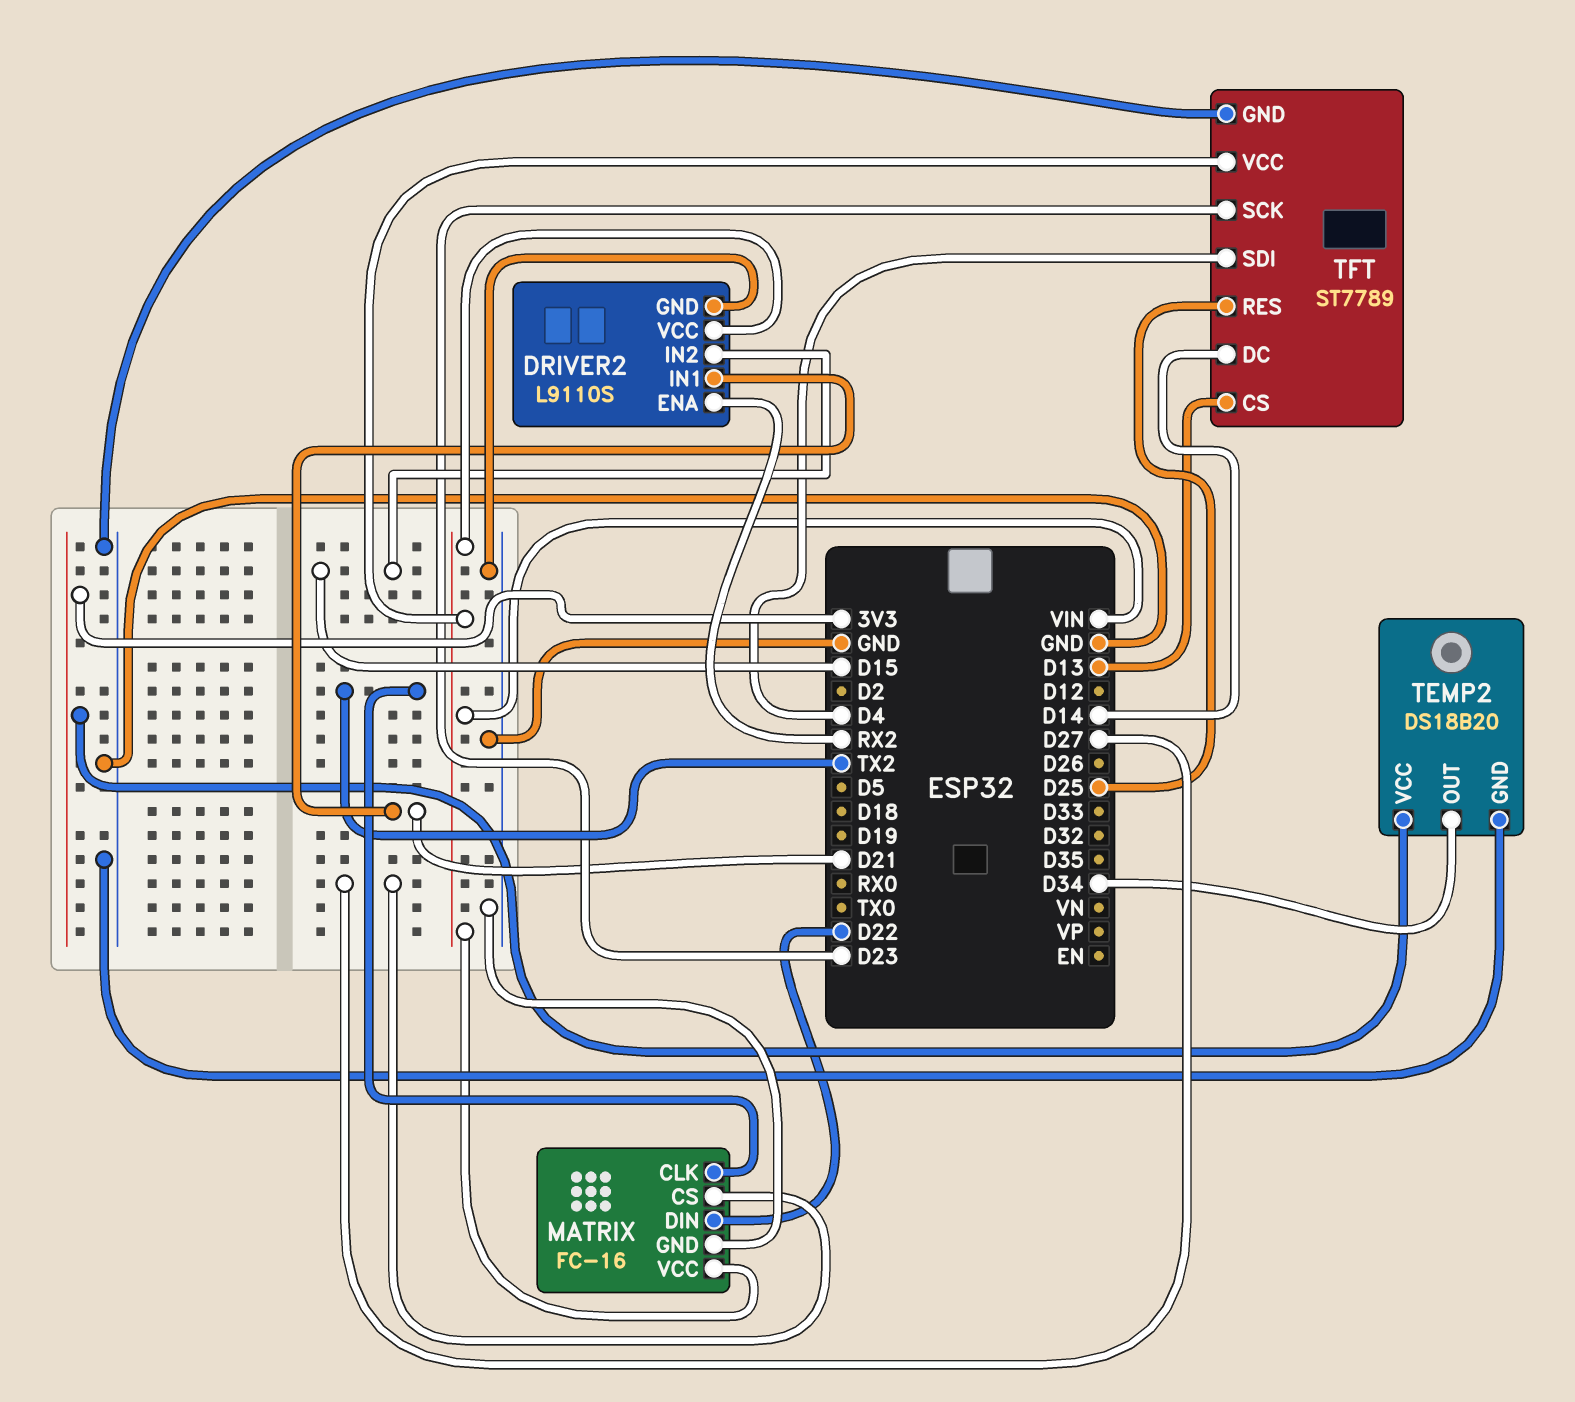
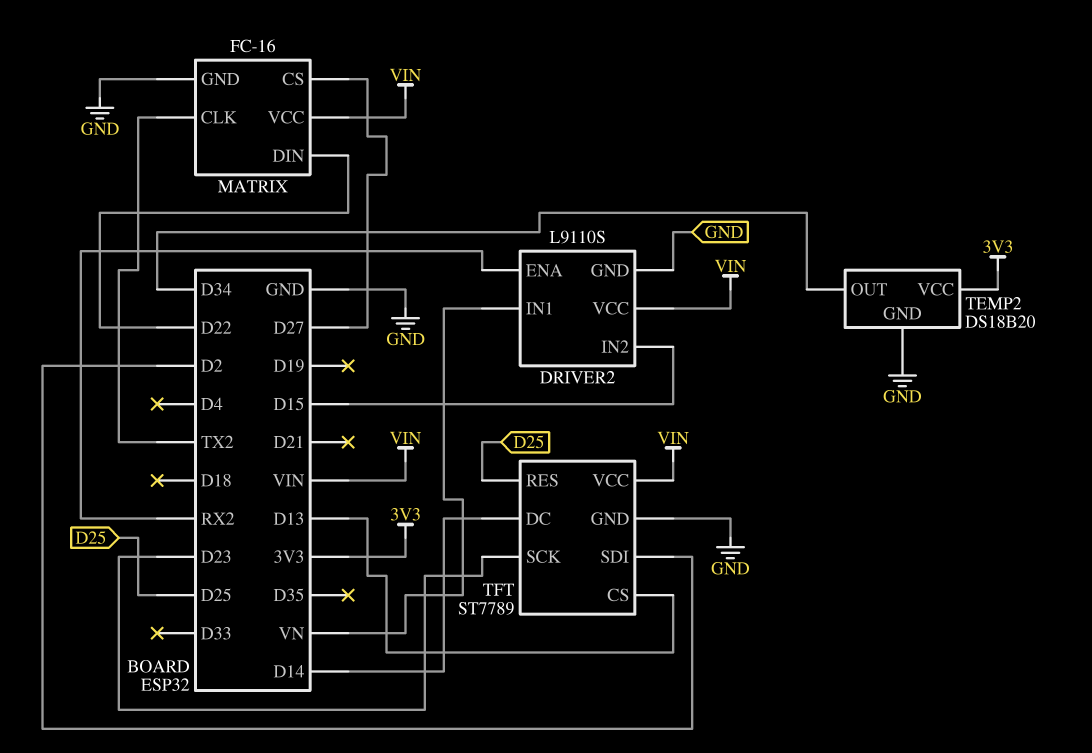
DRIVER2 pin IN1: D21 -> VN
TFT pin SDI: D4 -> D2

